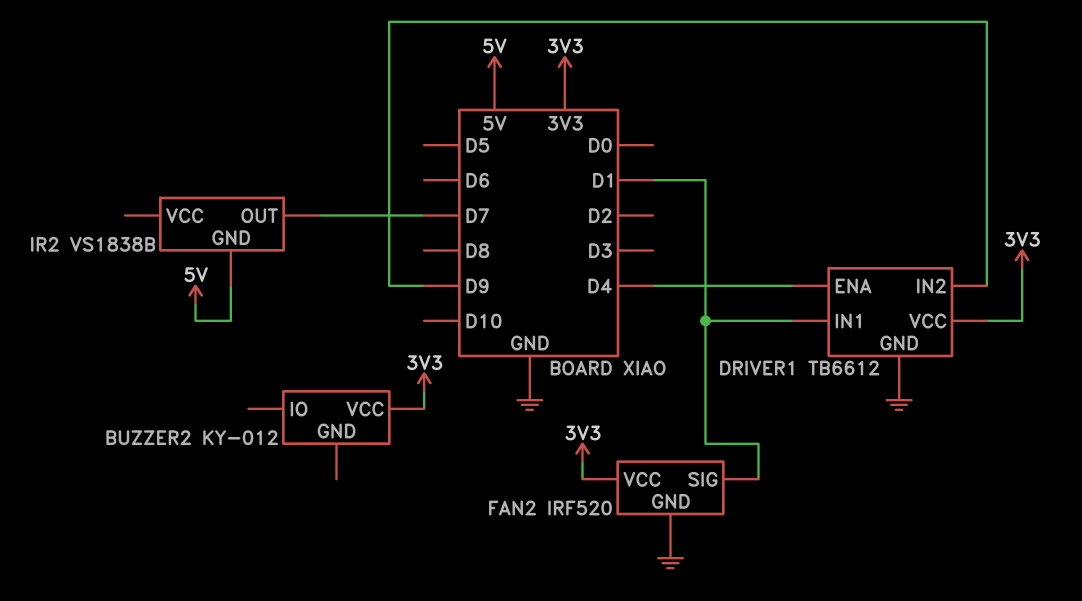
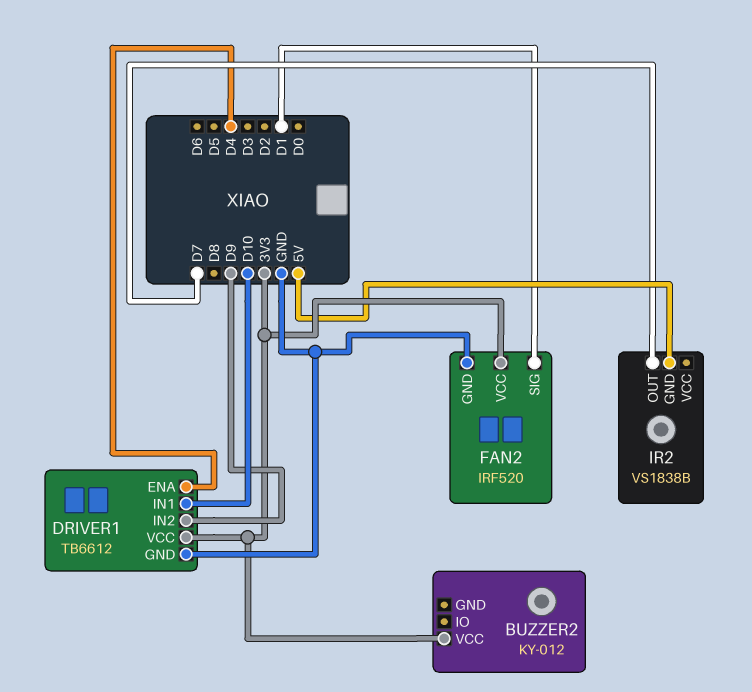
DRIVER1 pin IN1: D1 -> D10

